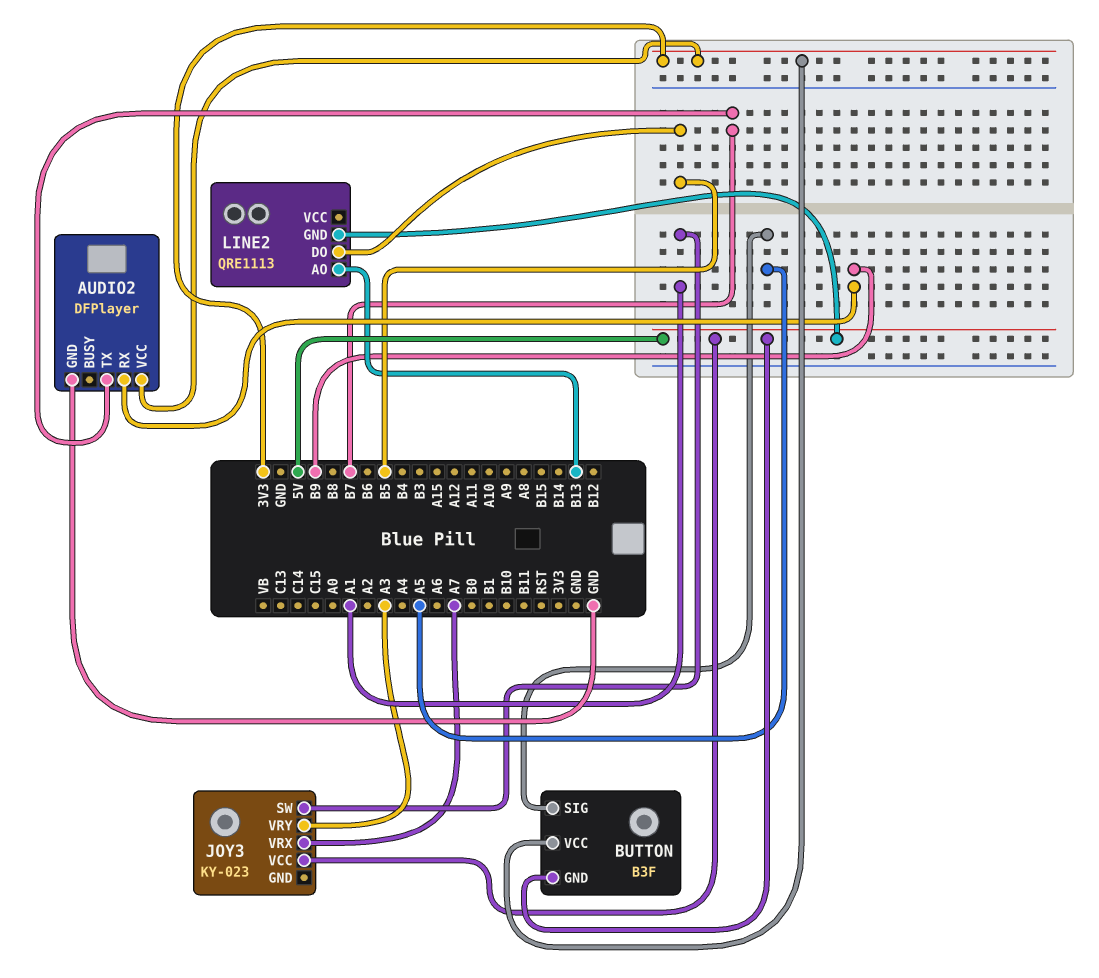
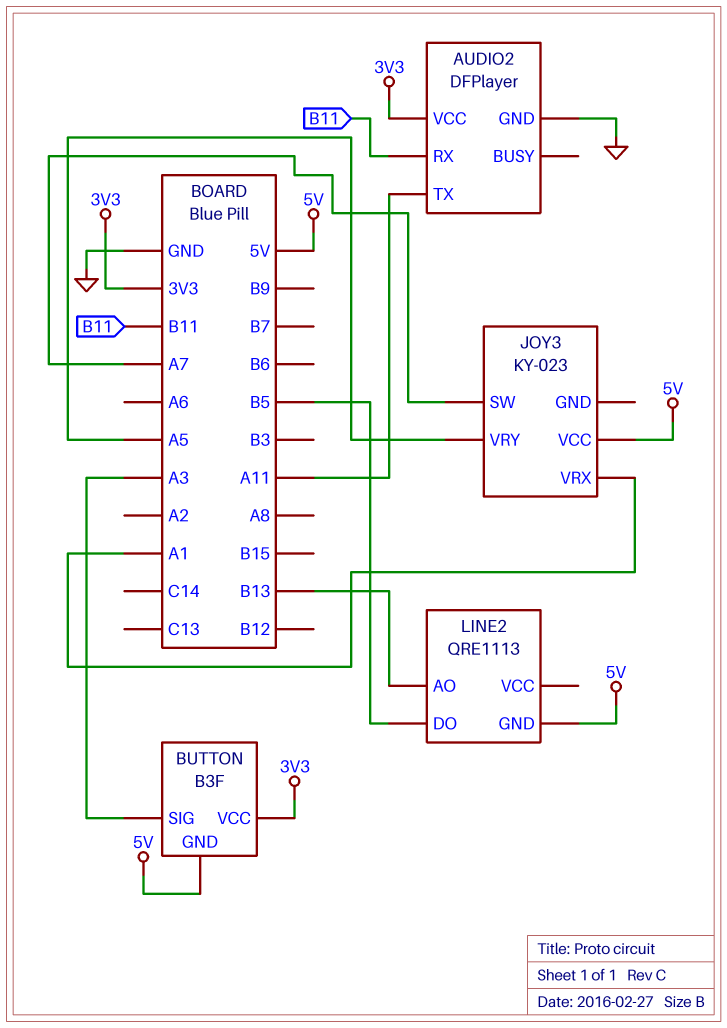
AUDIO2 pin RX: B9 -> B11
AUDIO2 pin TX: B7 -> A11
BUTTON pin SIG: A5 -> A3
JOY3 pin SW: A1 -> A7
JOY3 pin VRX: A7 -> A1
JOY3 pin VRY: A3 -> A5

